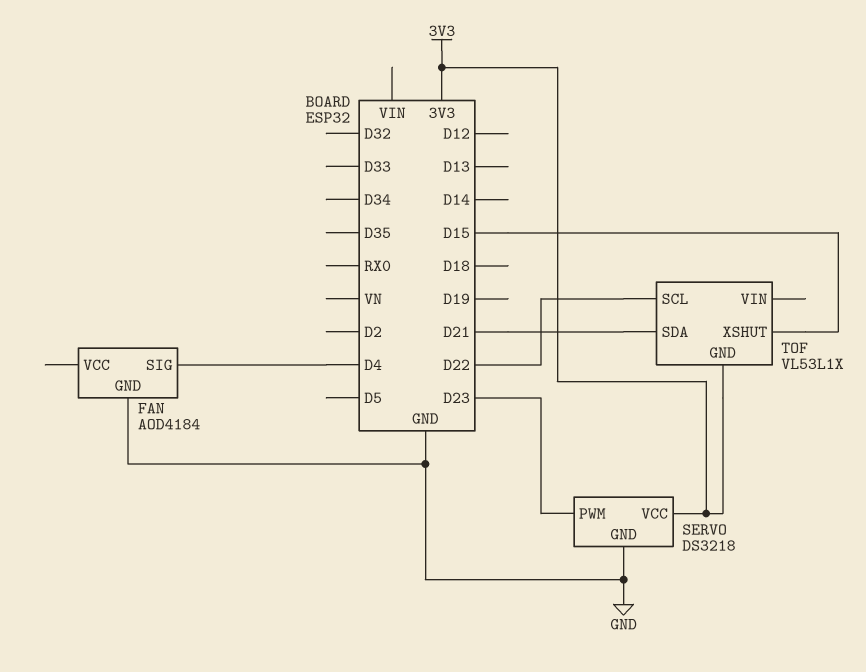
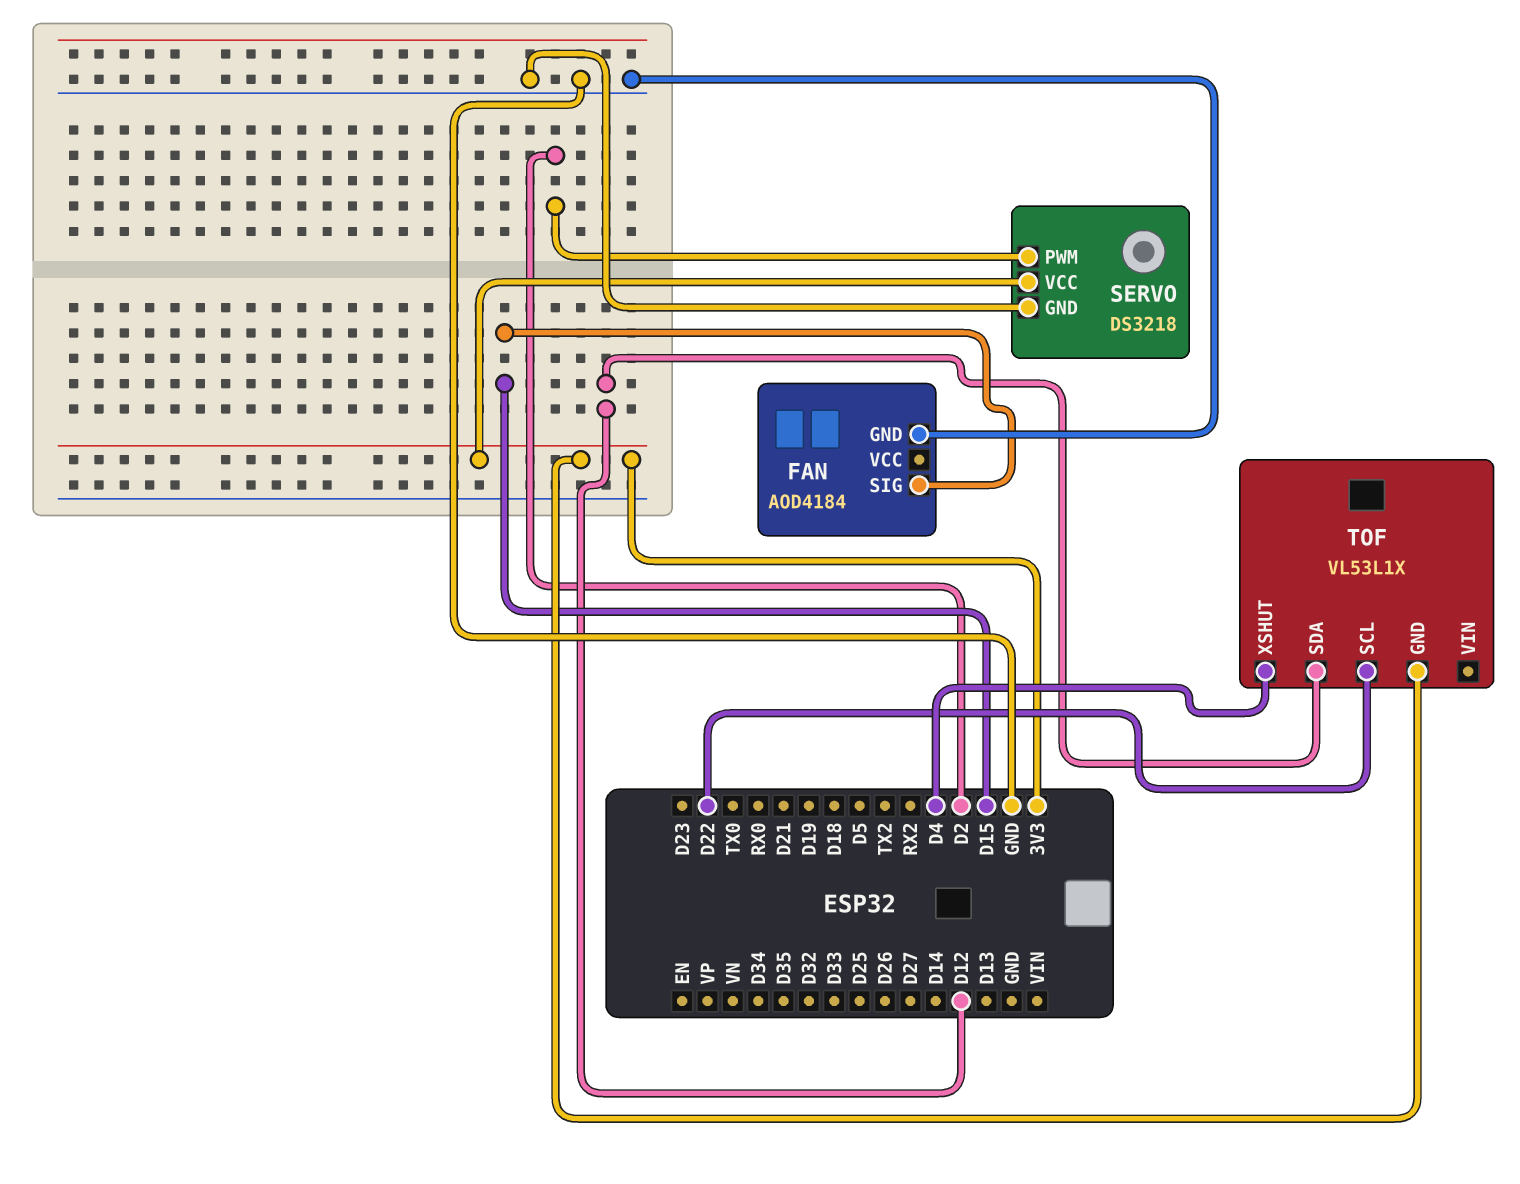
FAN pin SIG: D4 -> D15
SERVO pin PWM: D23 -> D2
TOF pin SDA: D21 -> D12
TOF pin XSHUT: D15 -> D4

